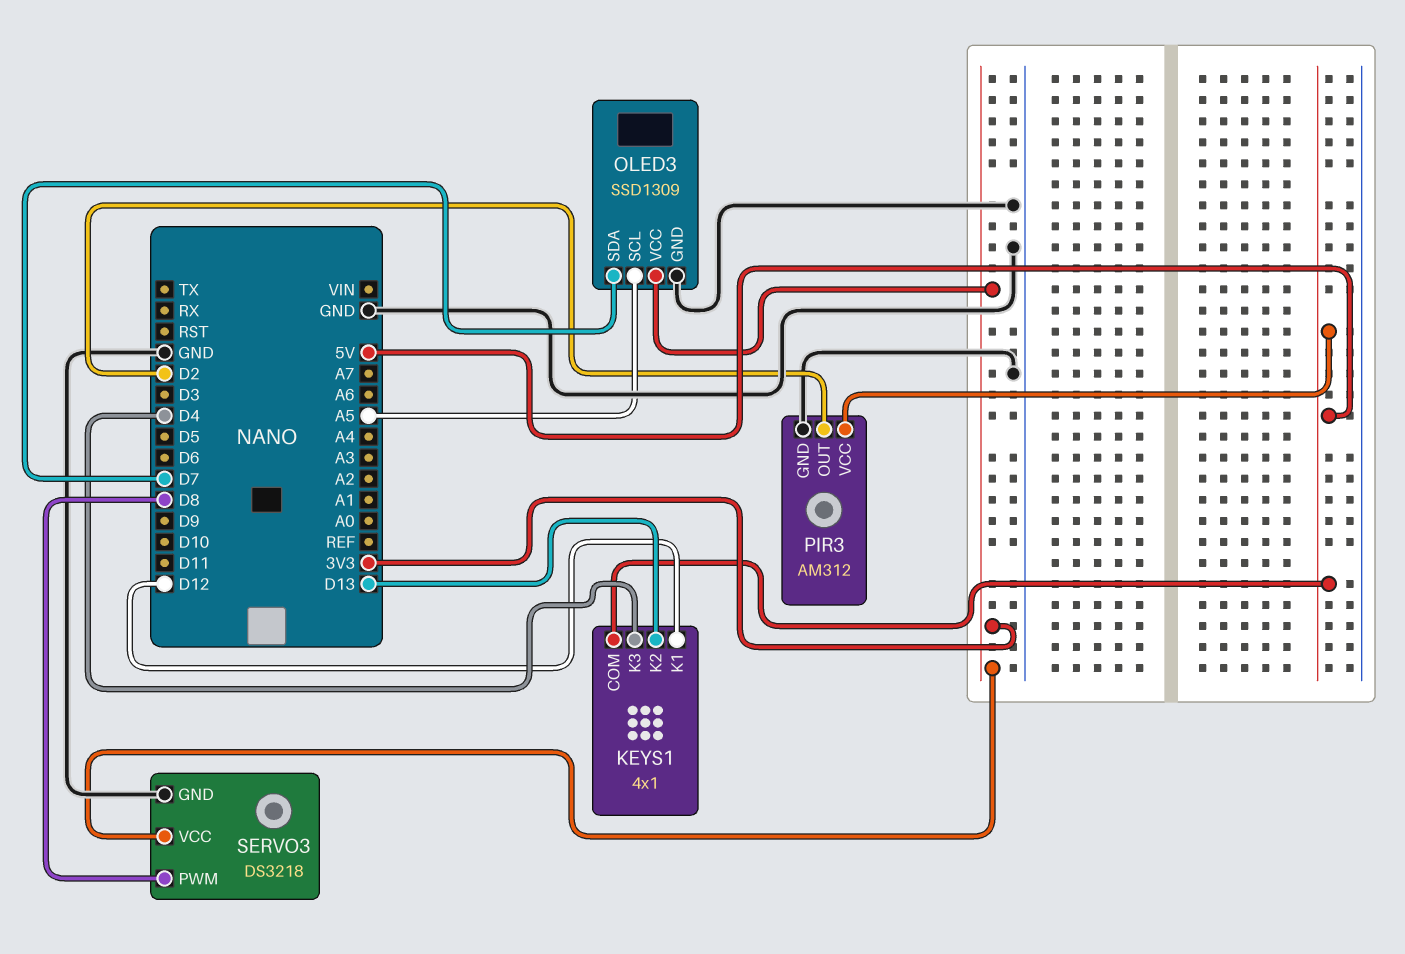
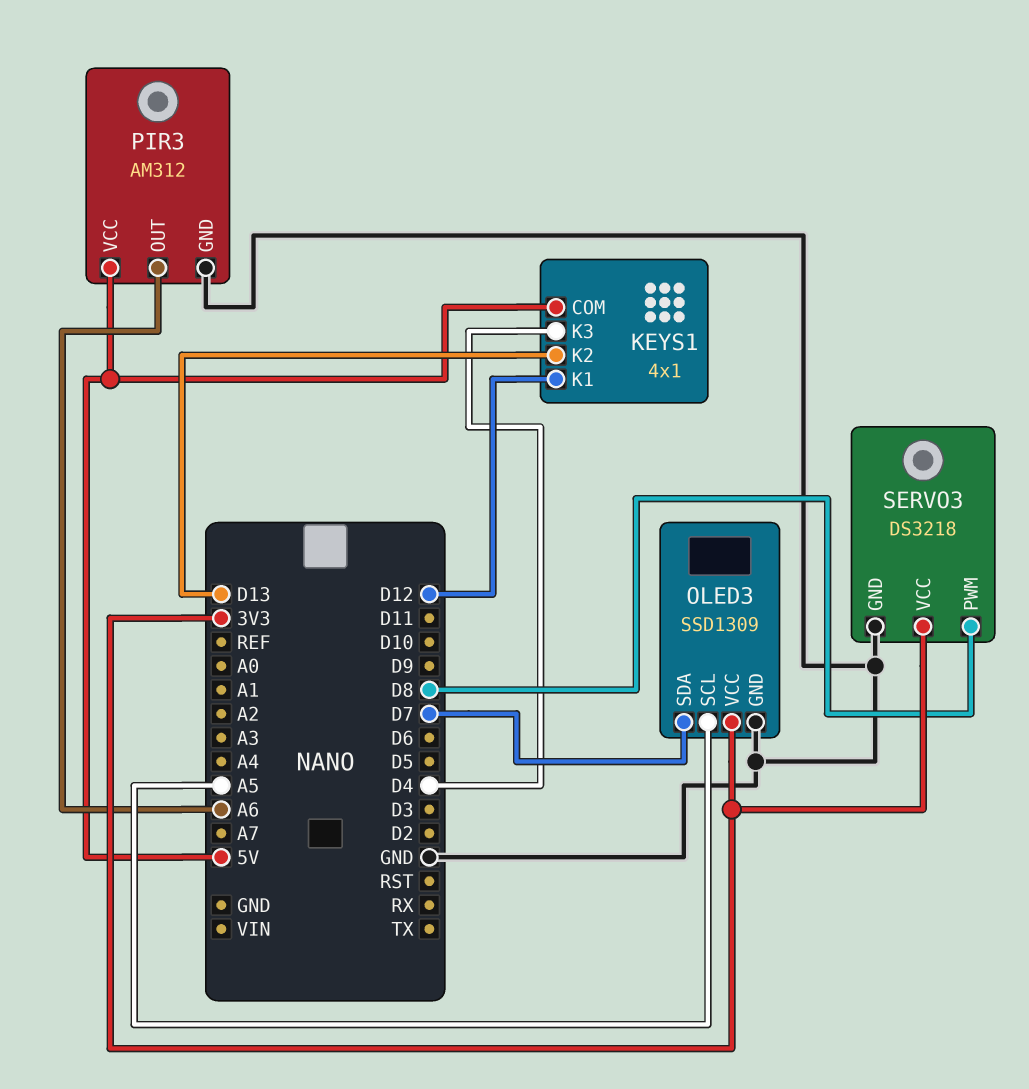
PIR3 pin OUT: D2 -> A6

